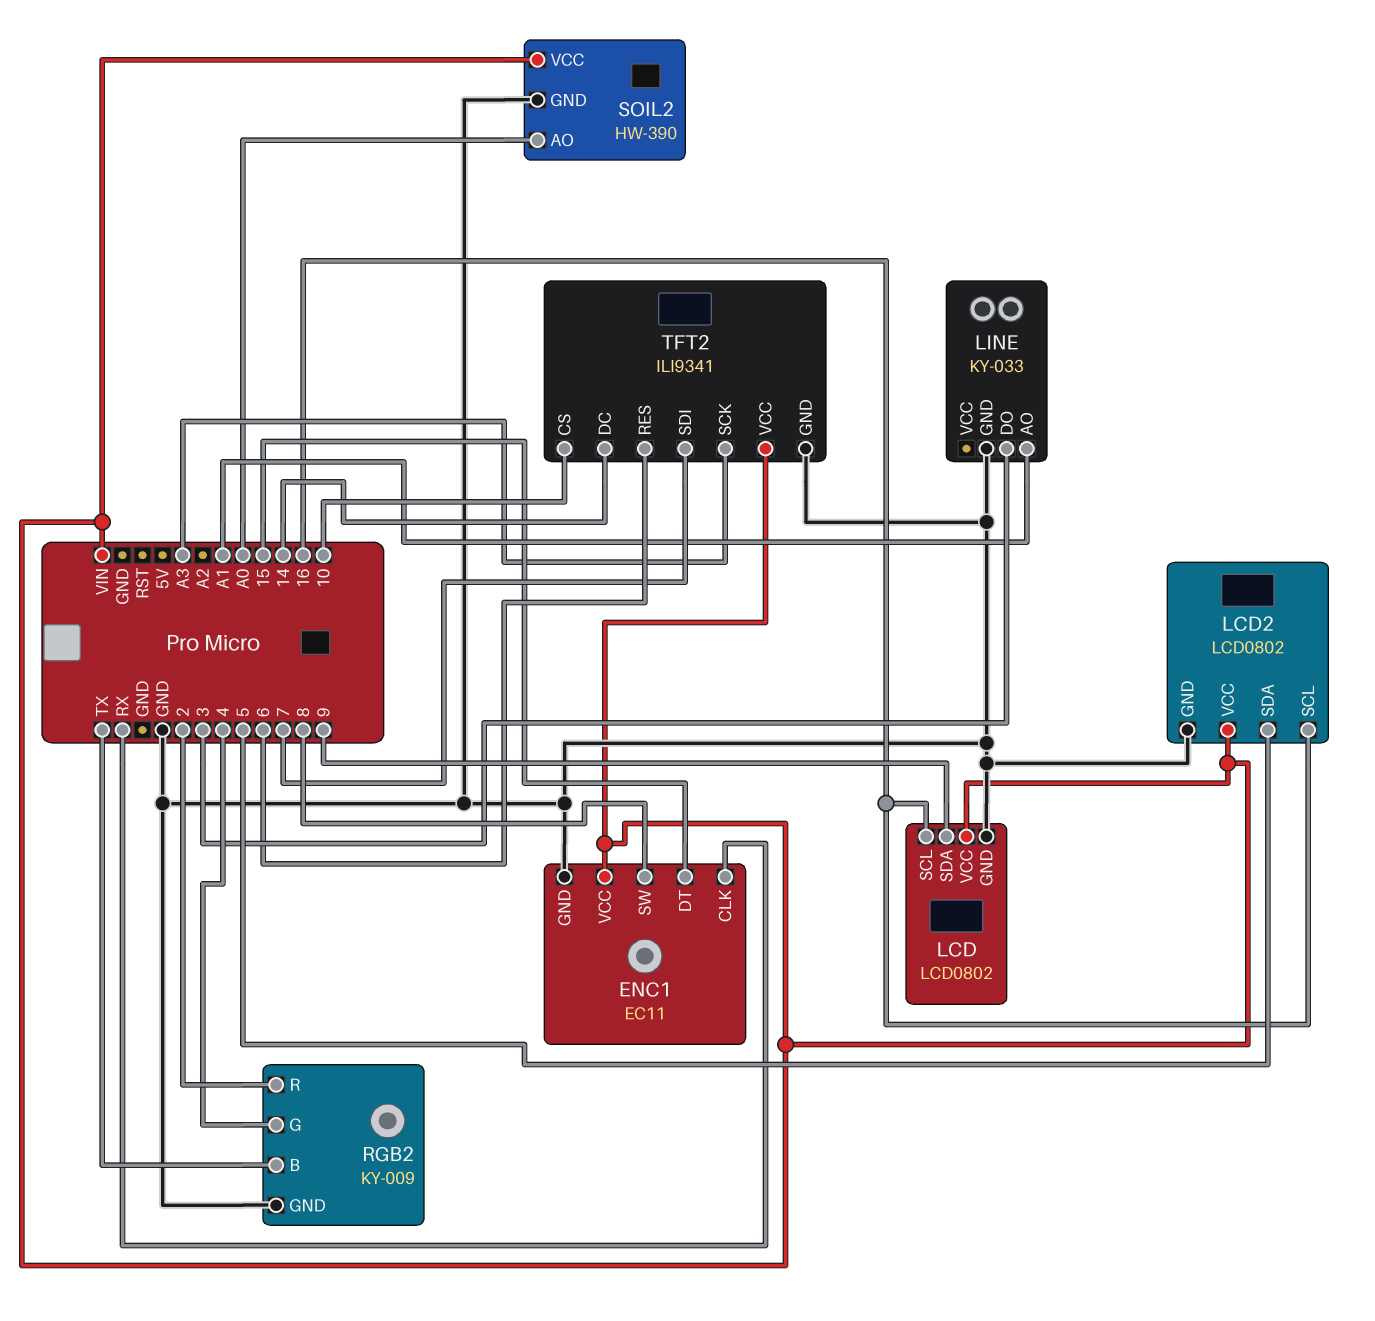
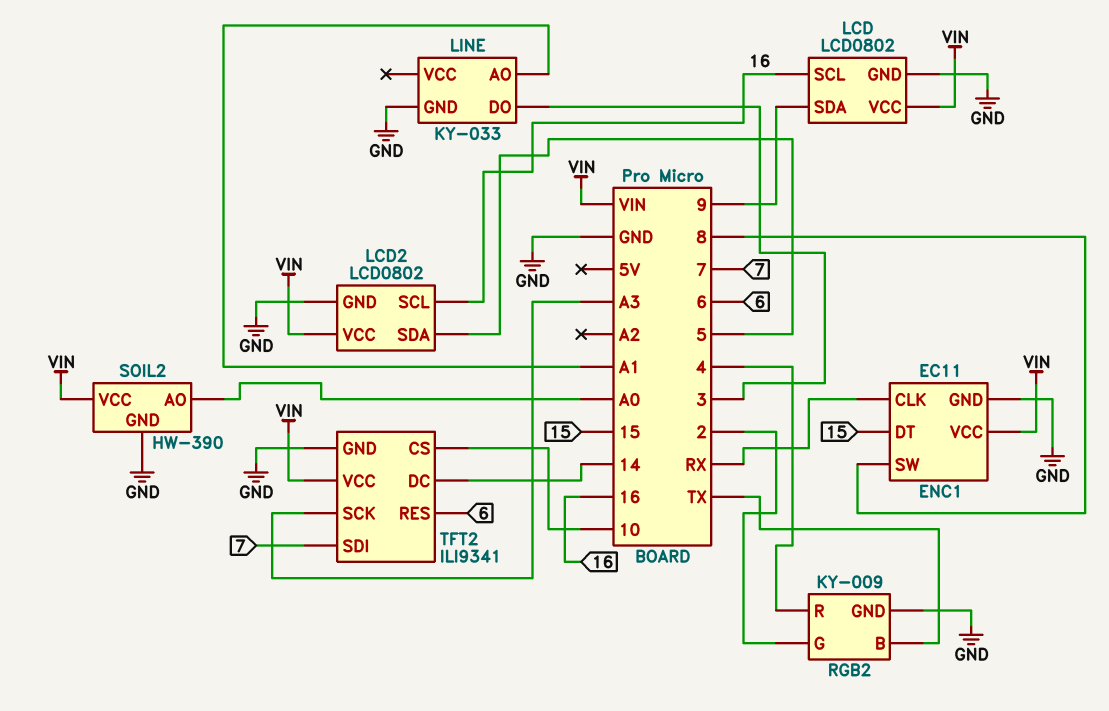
RGB2 pin G: 4 -> 2
RGB2 pin R: 2 -> 4

